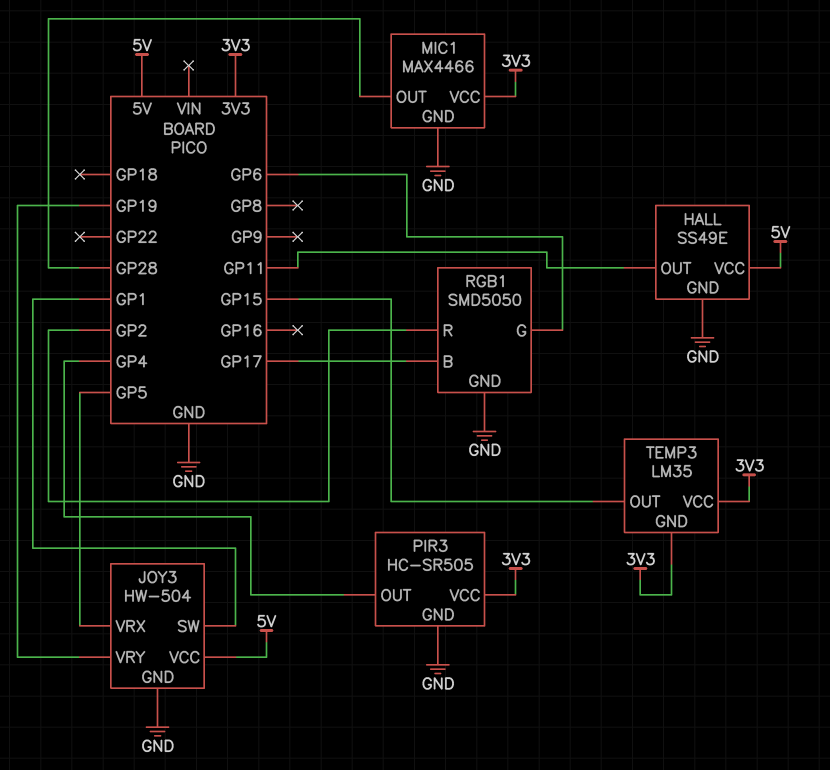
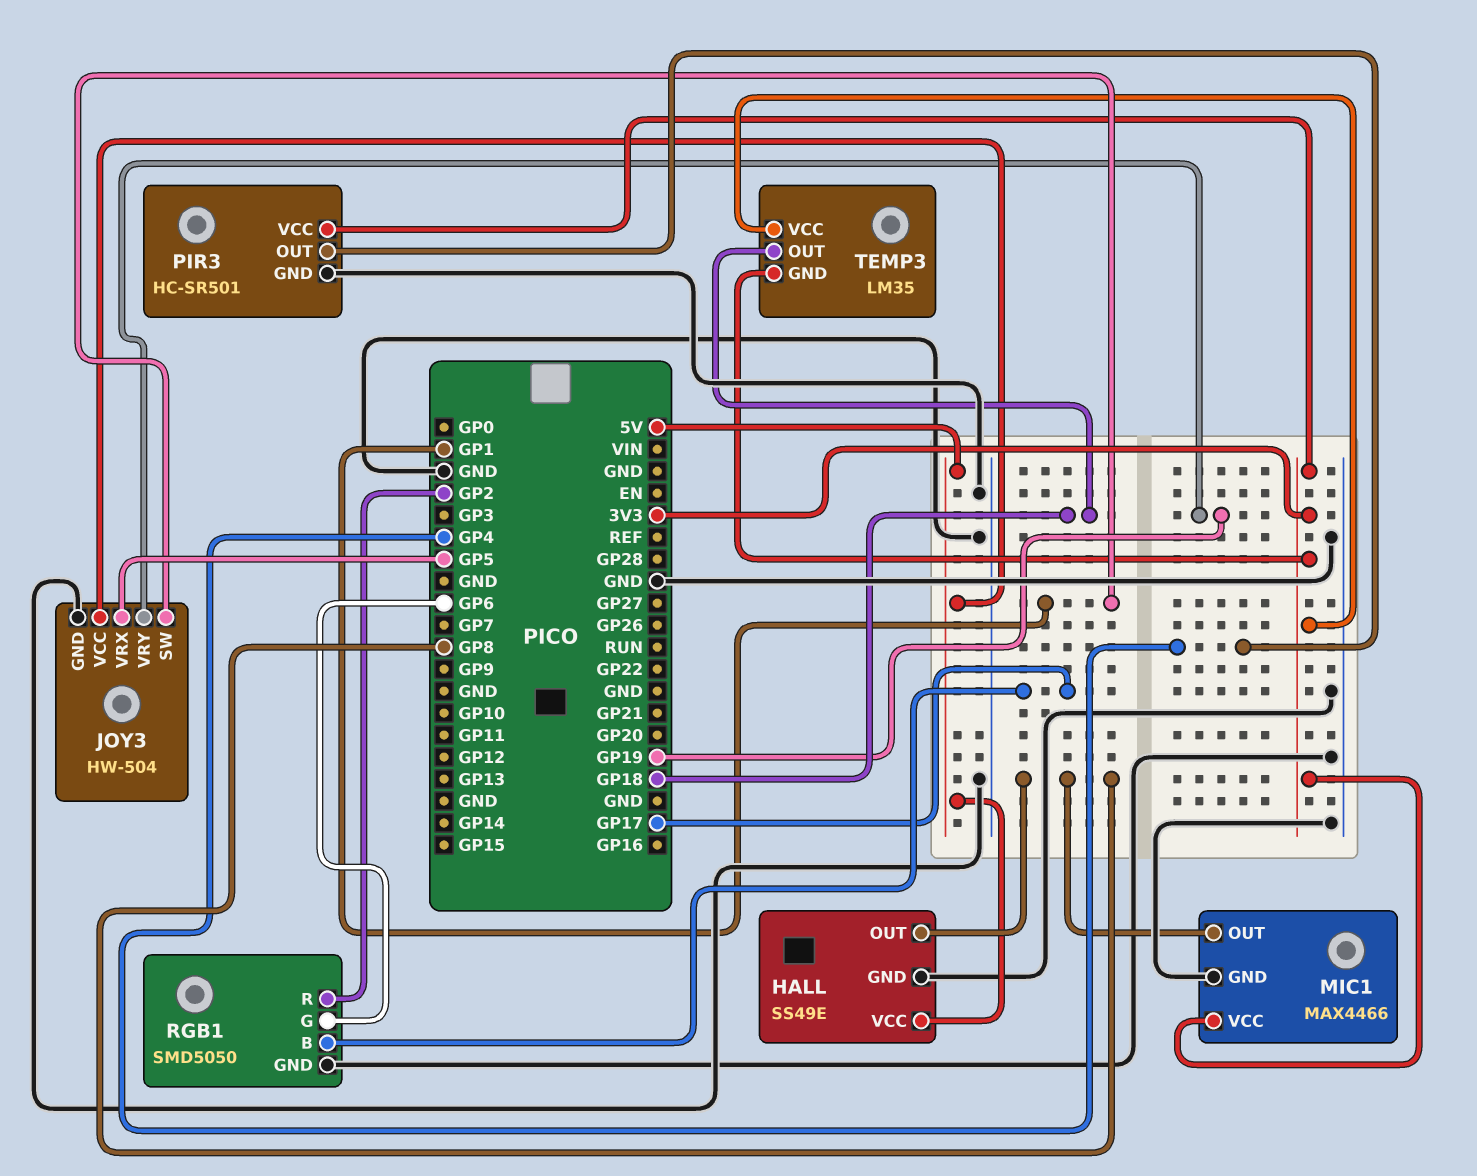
HALL pin OUT: GP11 -> GP8
MIC1 pin OUT: GP28 -> GP8
PIR3: HC-SR505 -> HC-SR501
TEMP3 pin OUT: GP15 -> GP18

